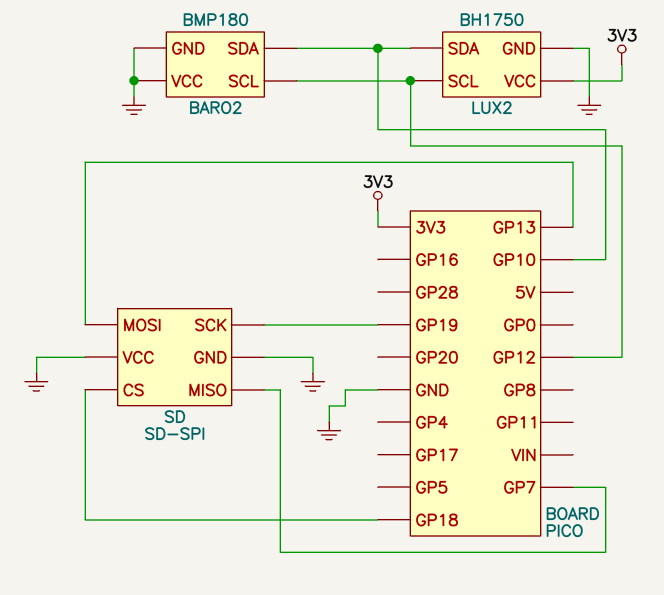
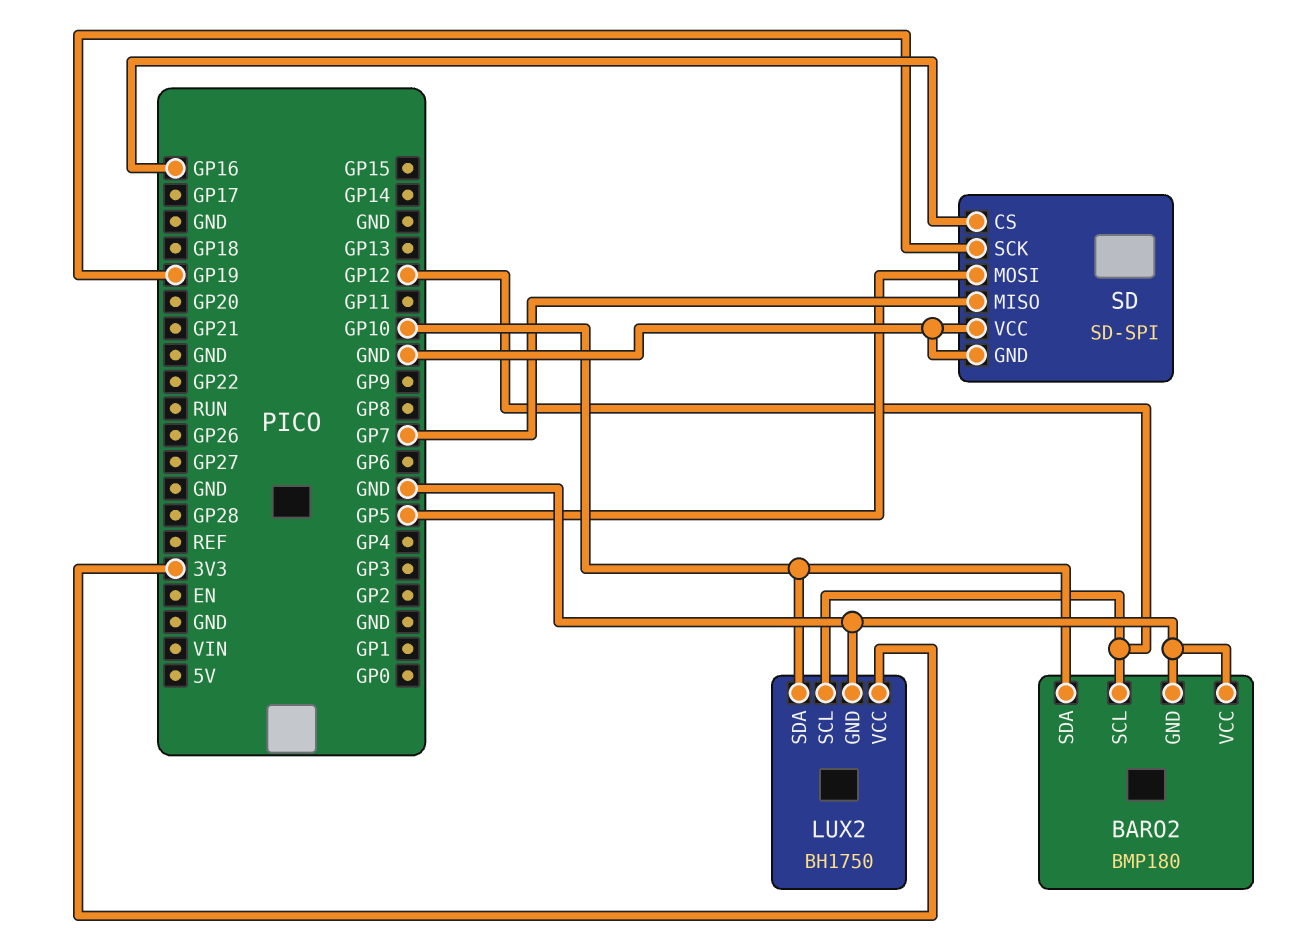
SD pin CS: GP18 -> GP16
SD pin MOSI: GP13 -> GP5

